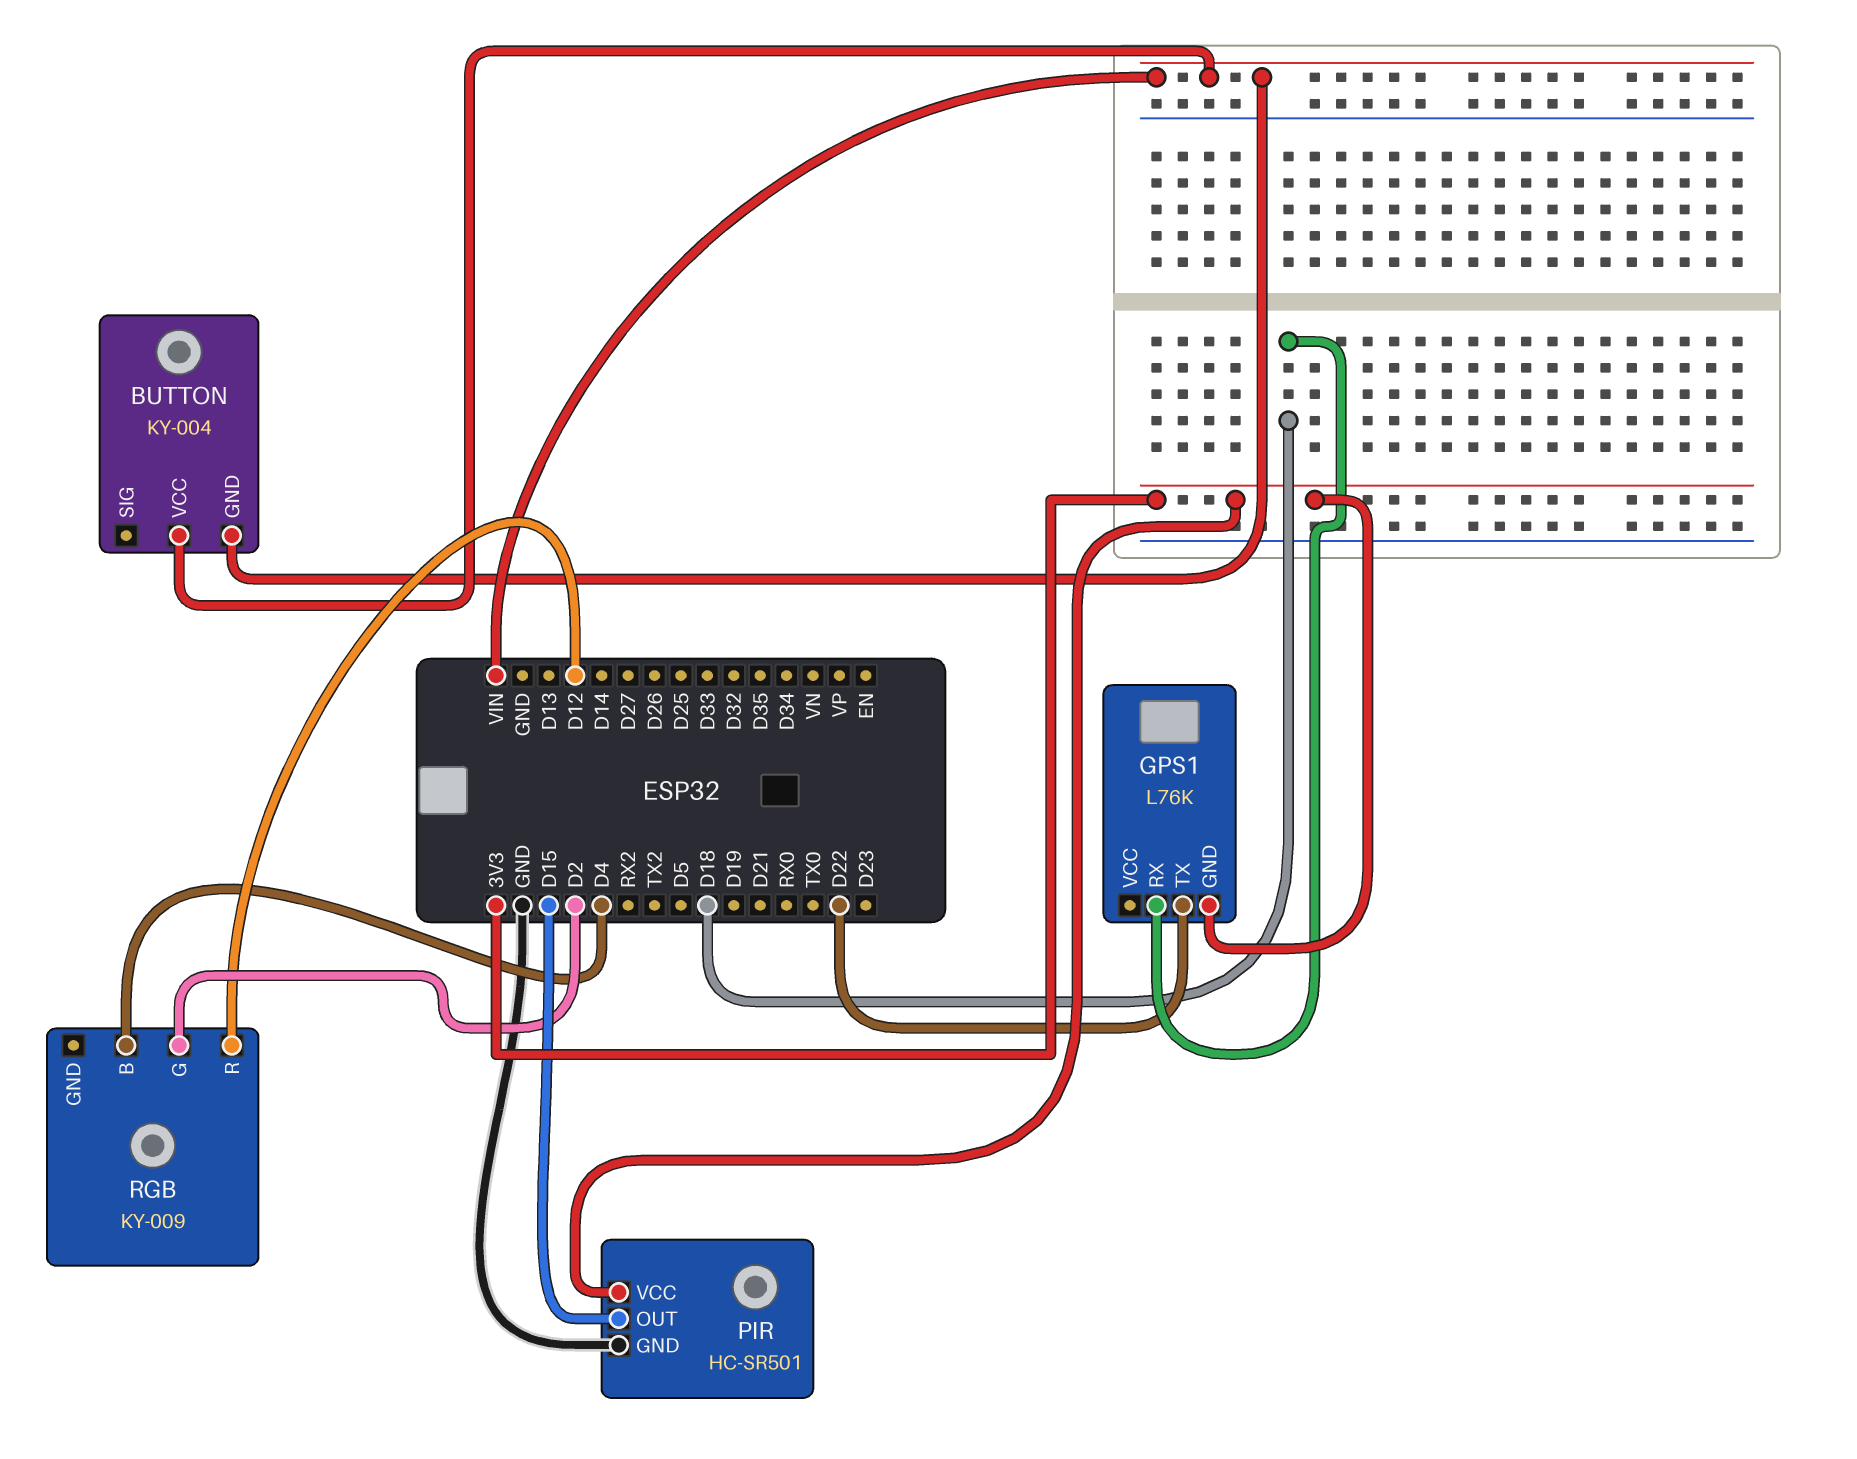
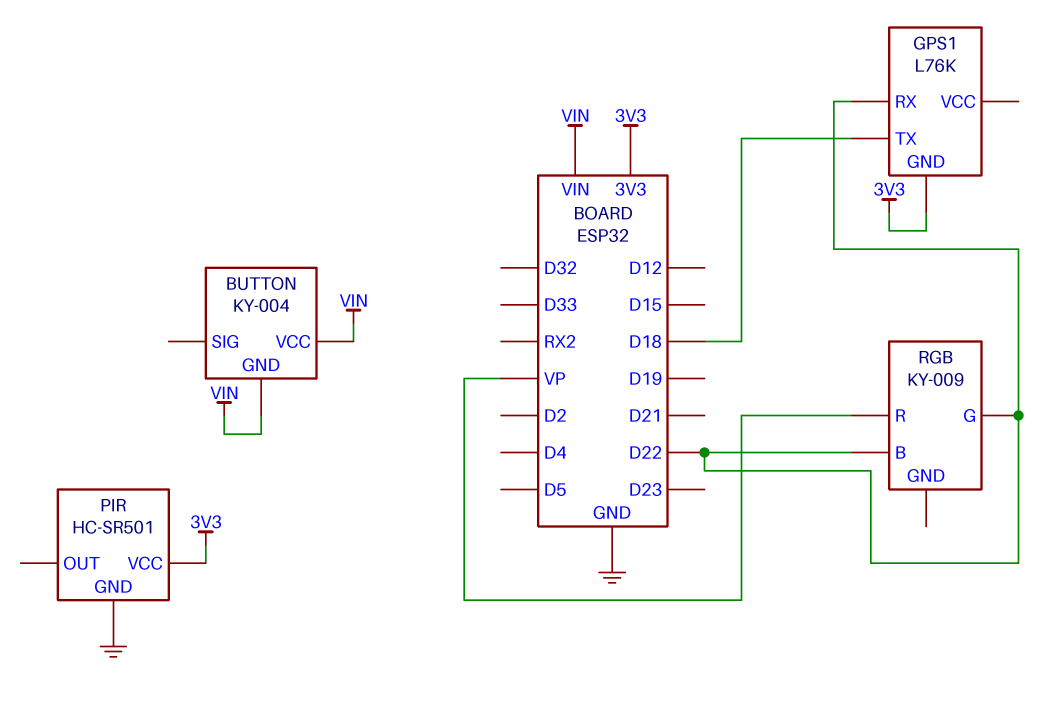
GPS1 pin RX: D18 -> D22
GPS1 pin TX: D22 -> D18
PIR pin OUT: D15 -> none
RGB pin B: D4 -> D22
RGB pin G: D2 -> D22
RGB pin R: D12 -> VP

